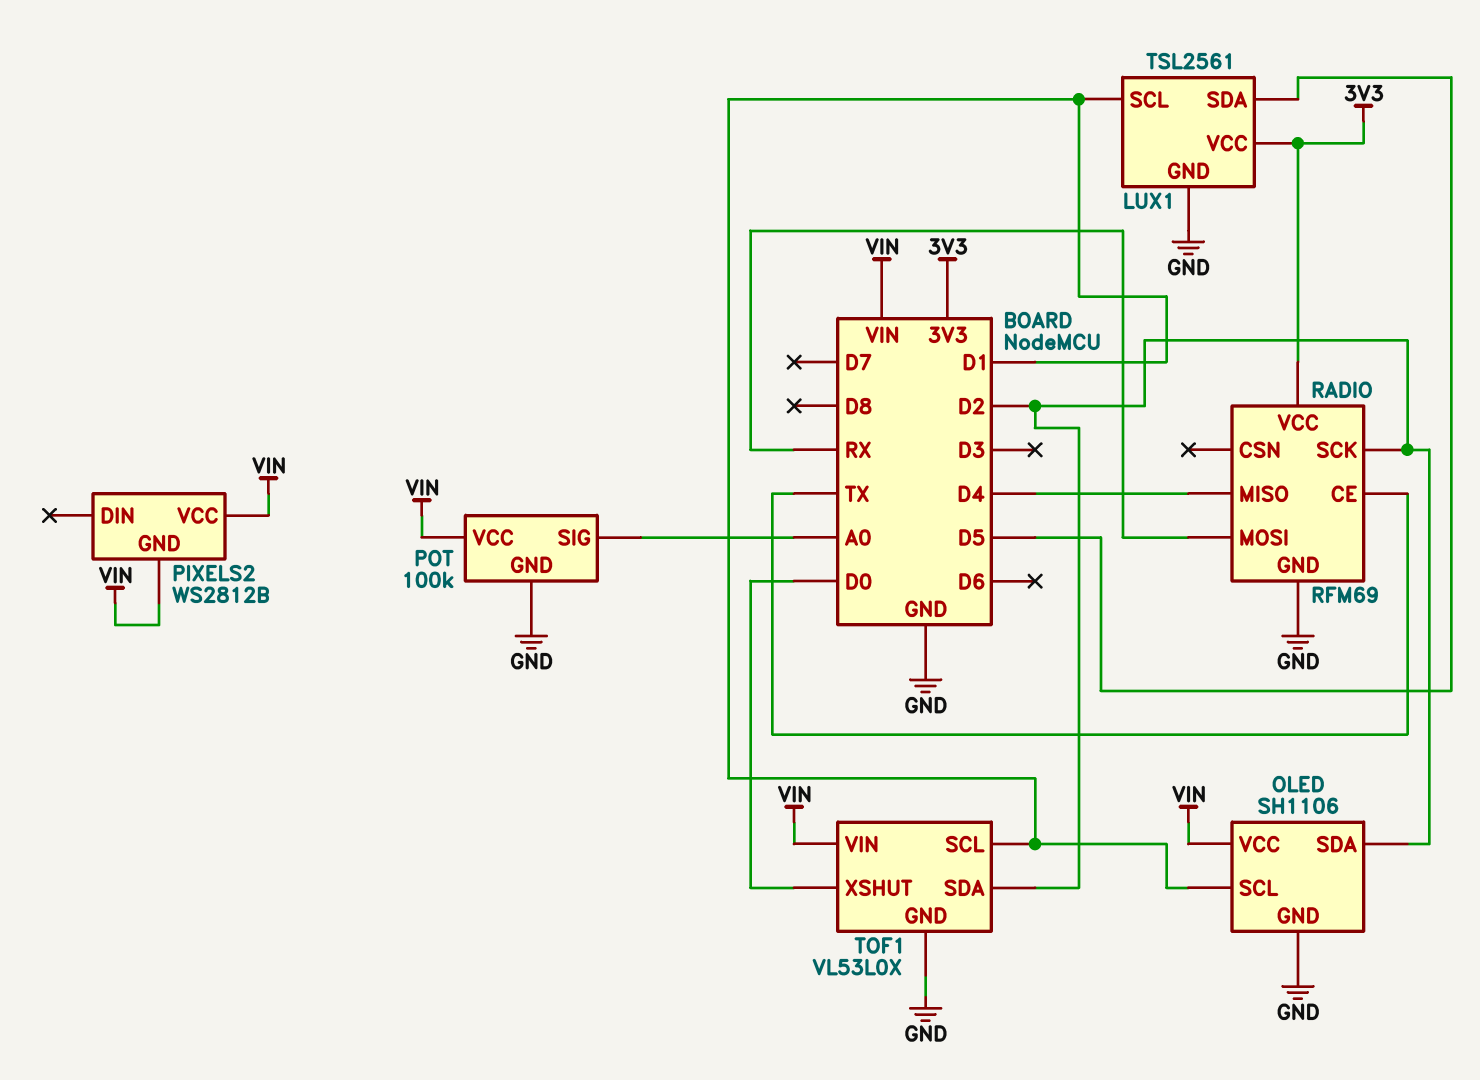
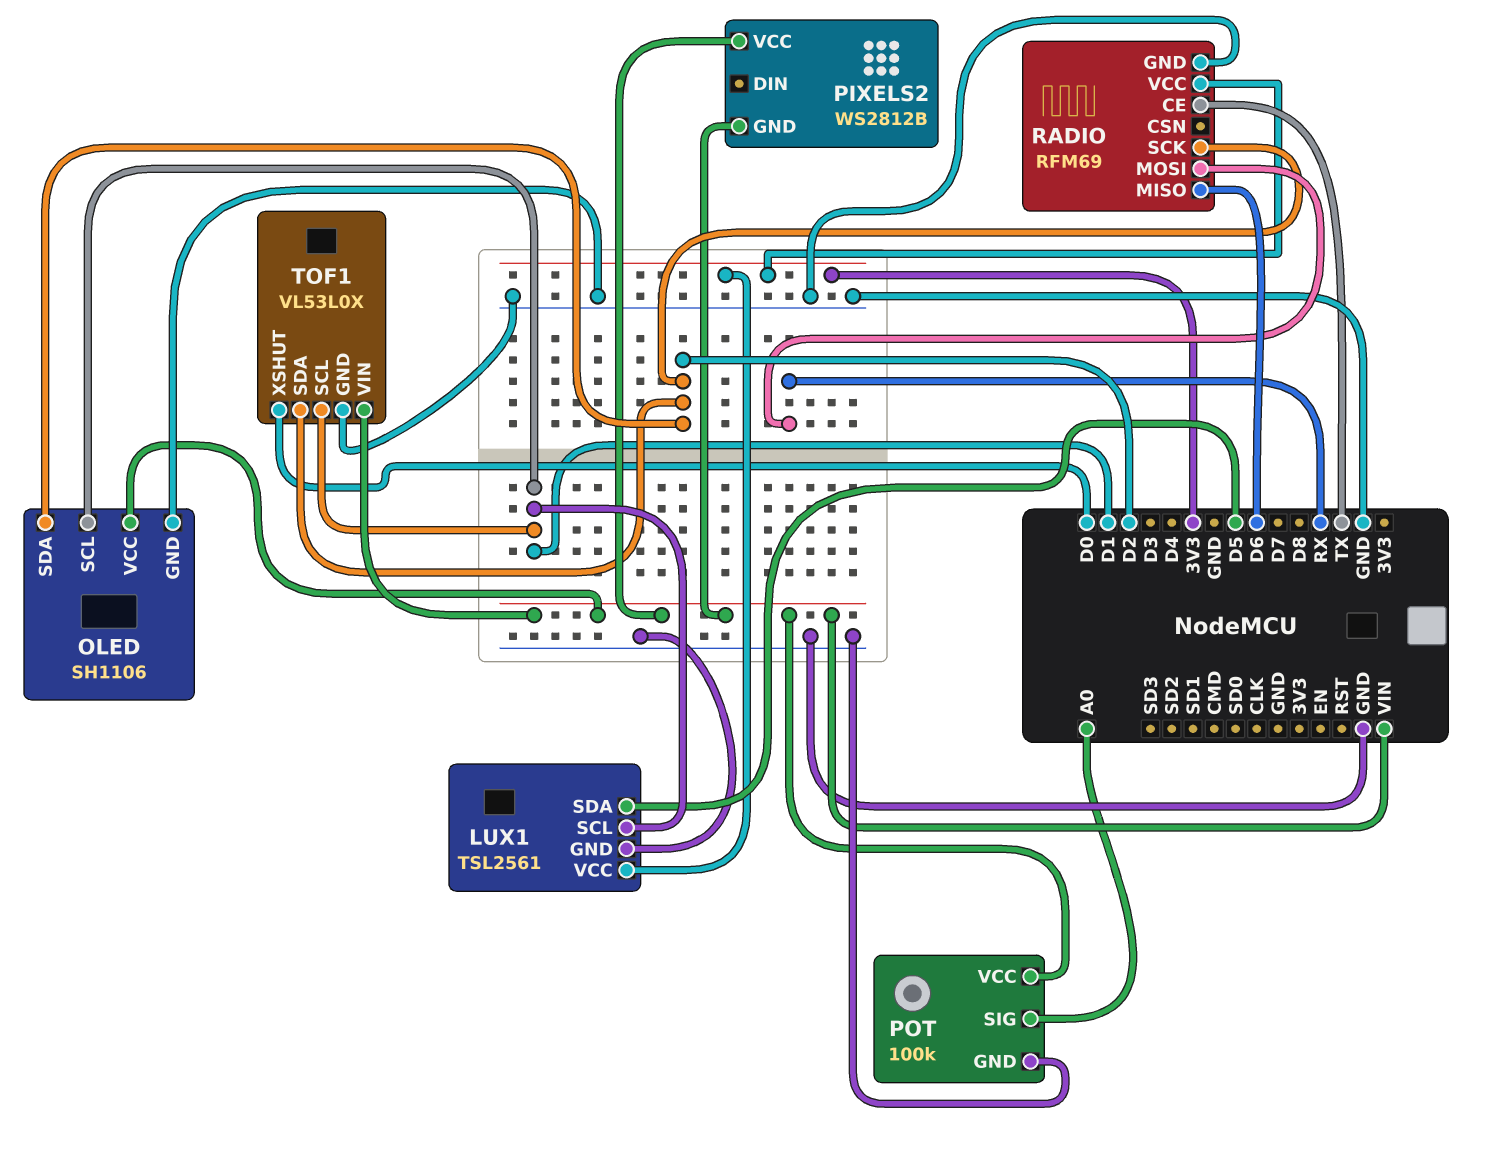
RADIO pin MISO: D4 -> D6

